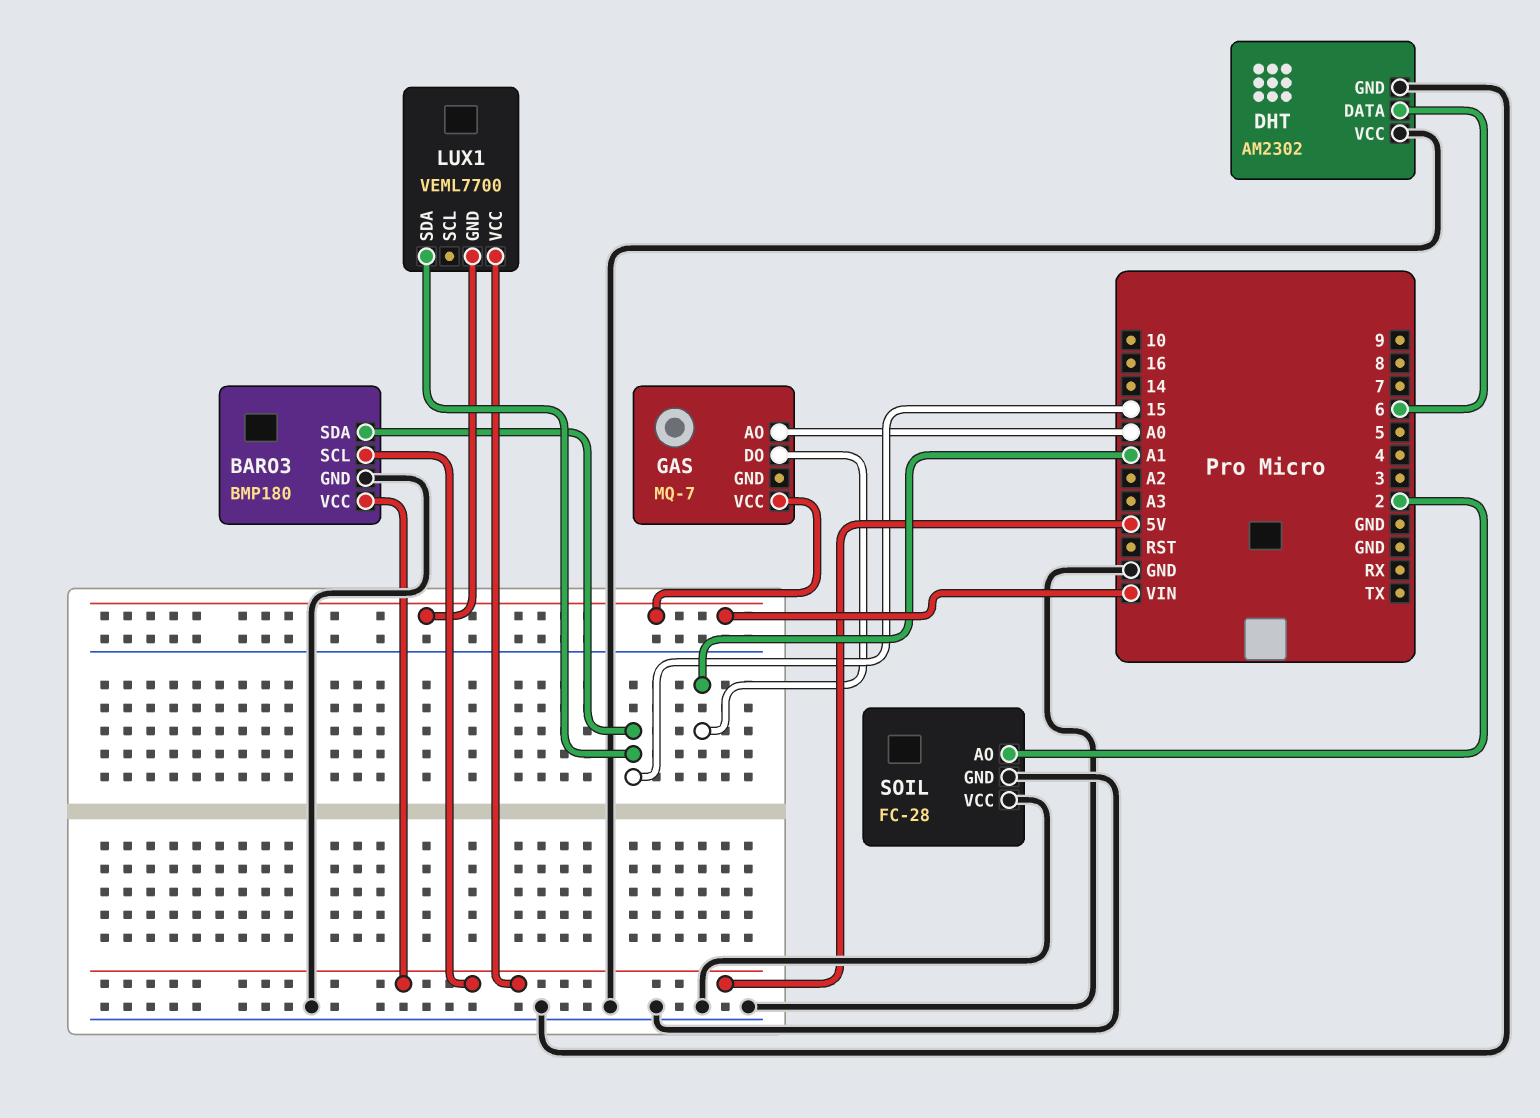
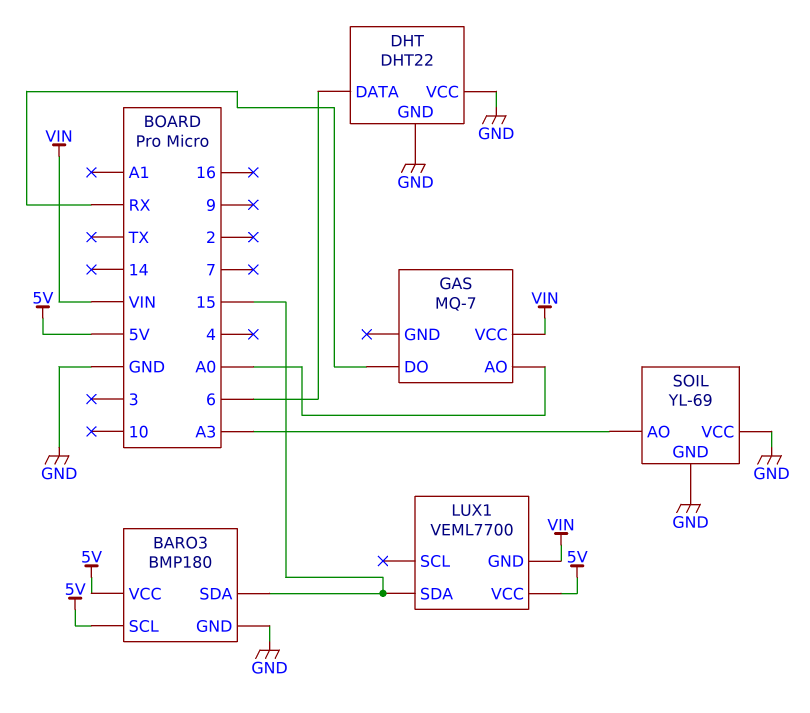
DHT: AM2302 -> DHT22
GAS pin DO: A1 -> RX
SOIL: FC-28 -> YL-69
SOIL pin AO: 2 -> A3

